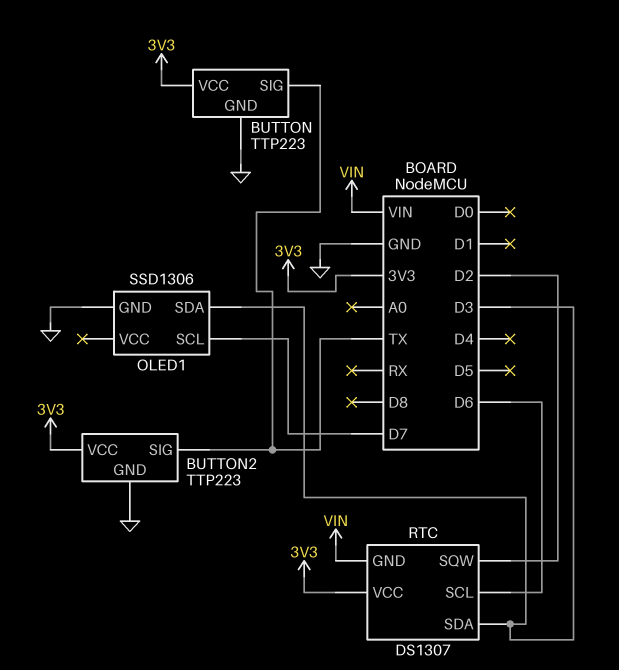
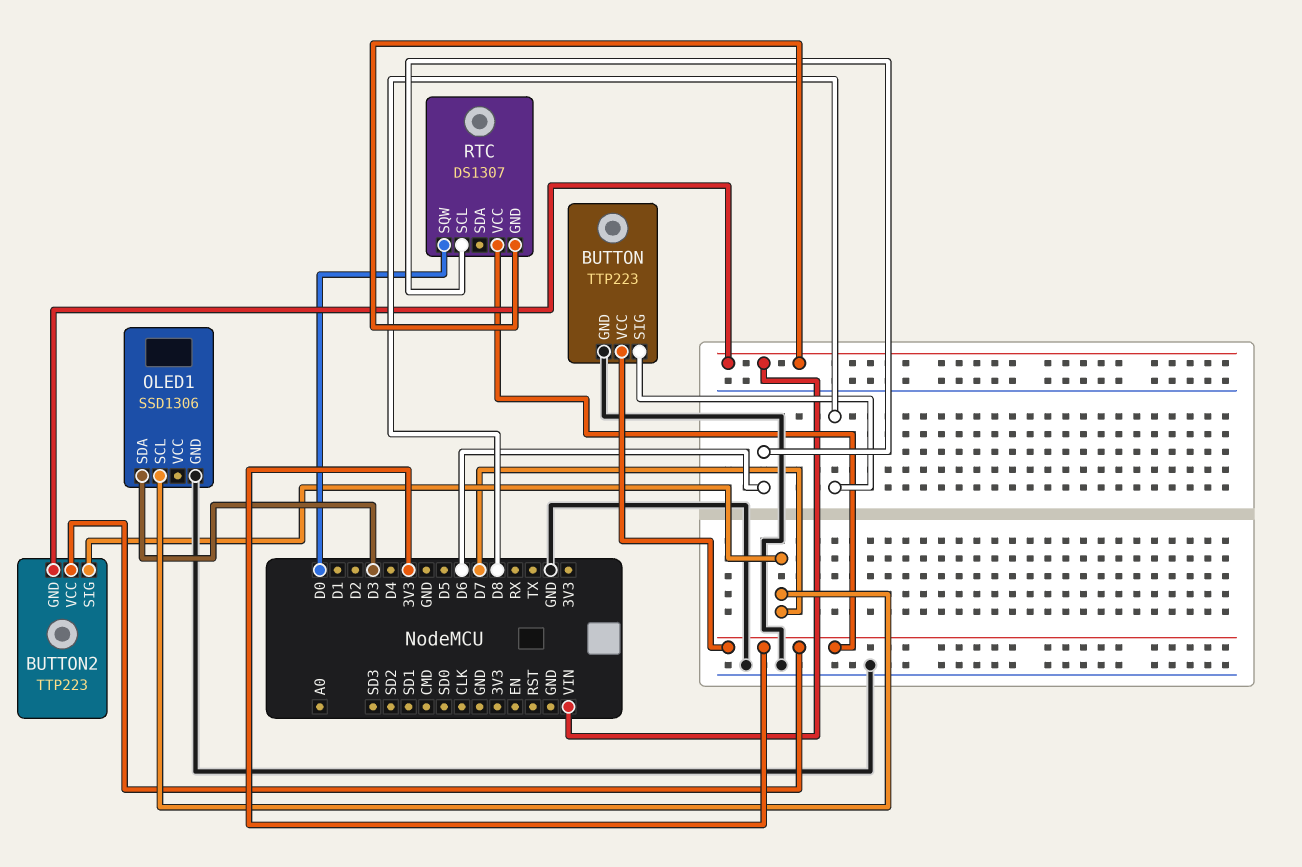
BUTTON pin SIG: TX -> D8
BUTTON2 pin GND: GND -> VIN
BUTTON2 pin SIG: TX -> D7
RTC pin SDA: D3 -> none
RTC pin SQW: D2 -> D0

